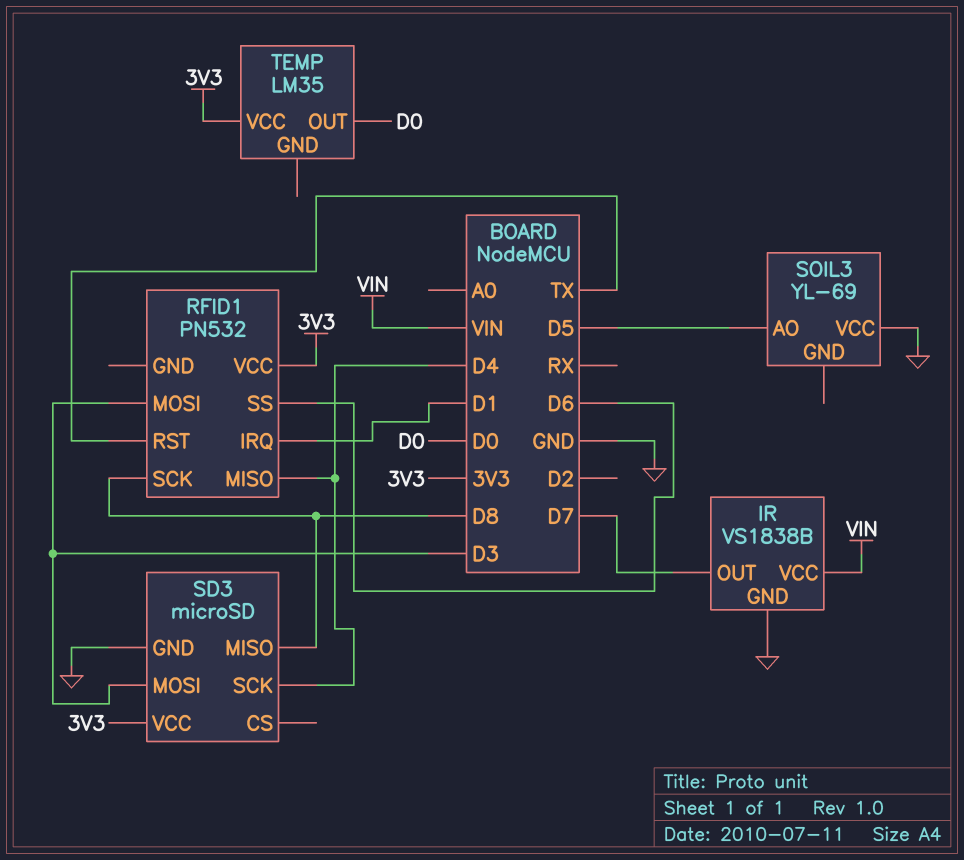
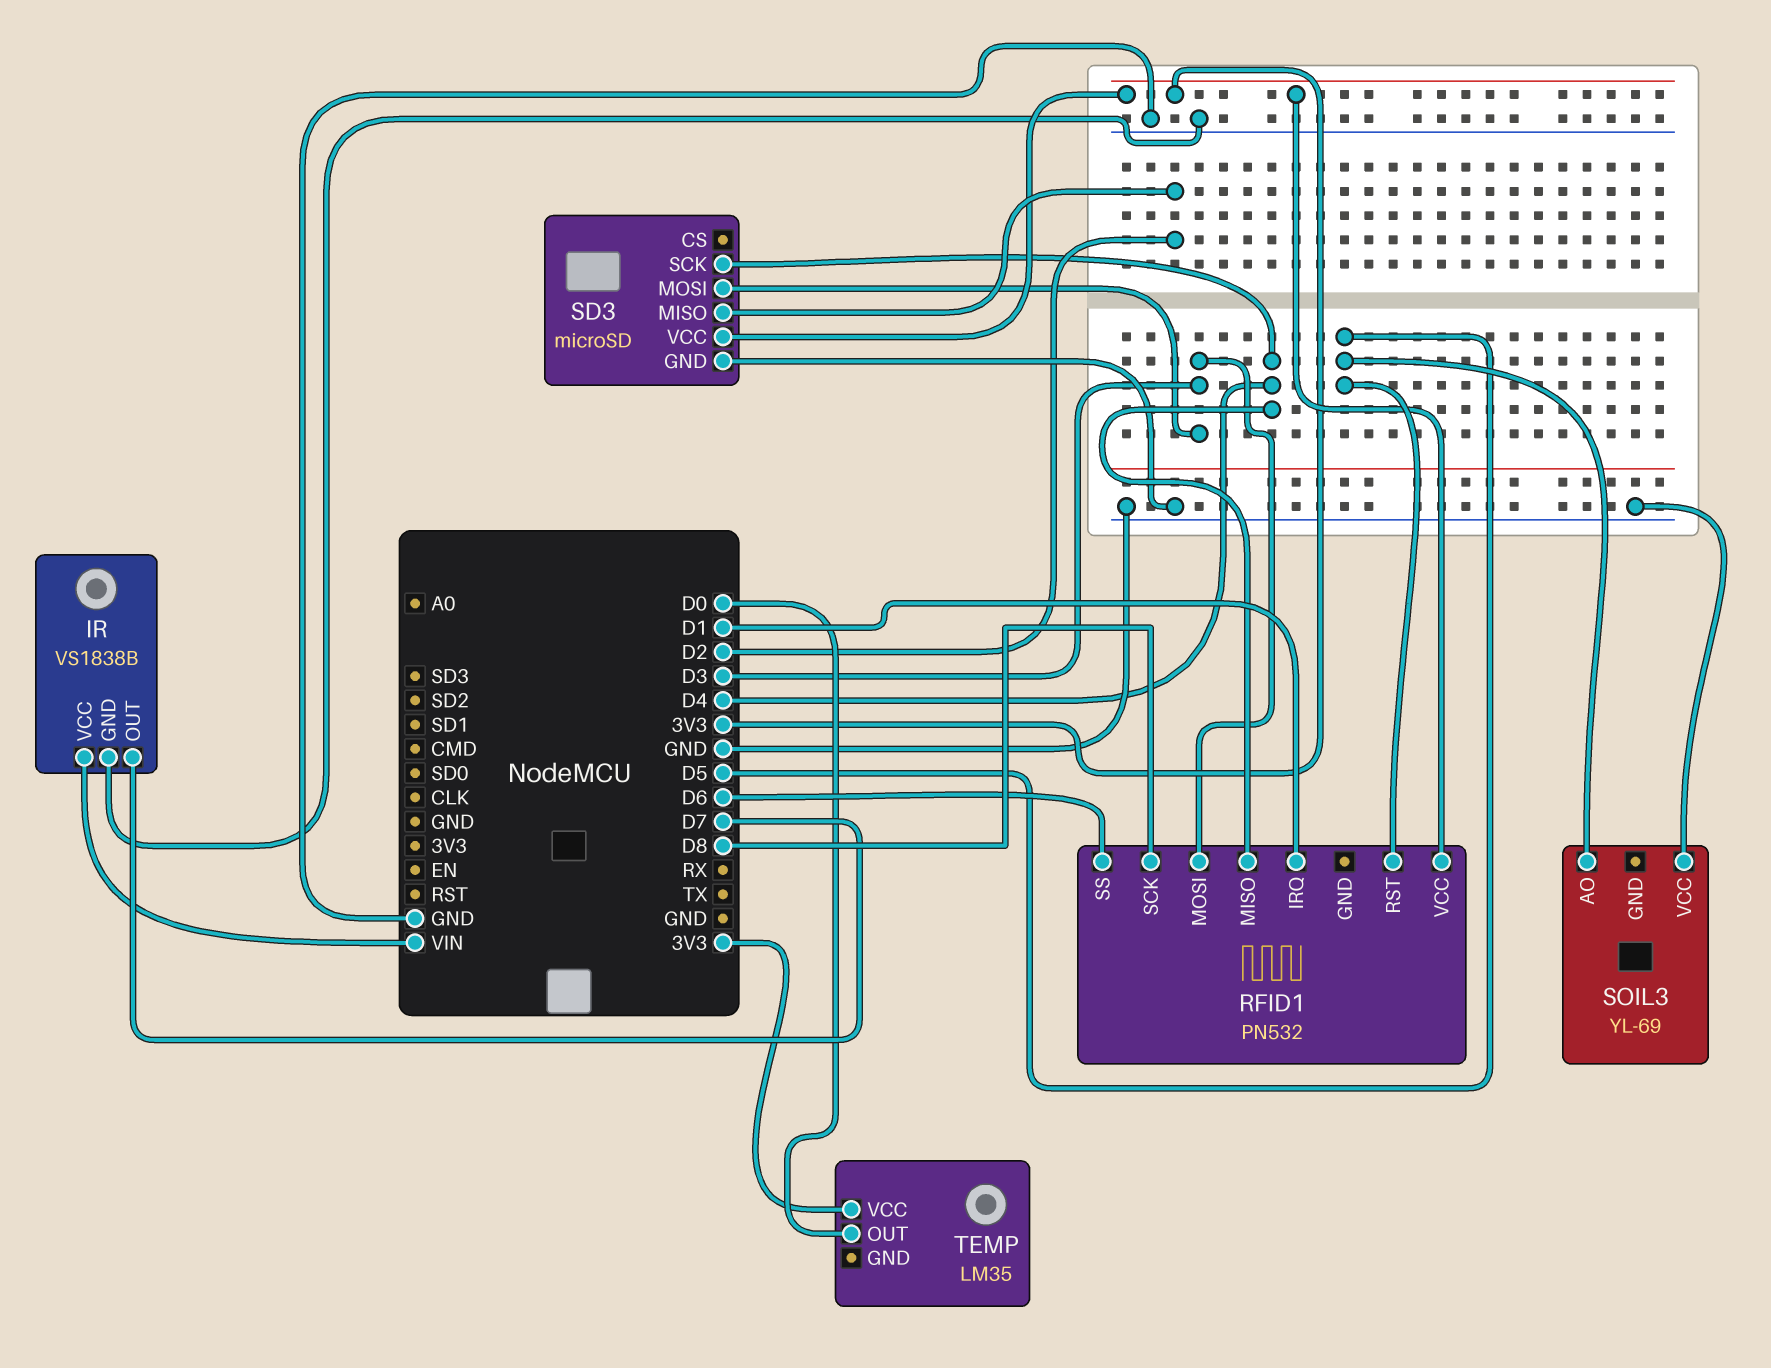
RFID1 pin RST: TX -> D5
SD3 pin MISO: D8 -> D2

